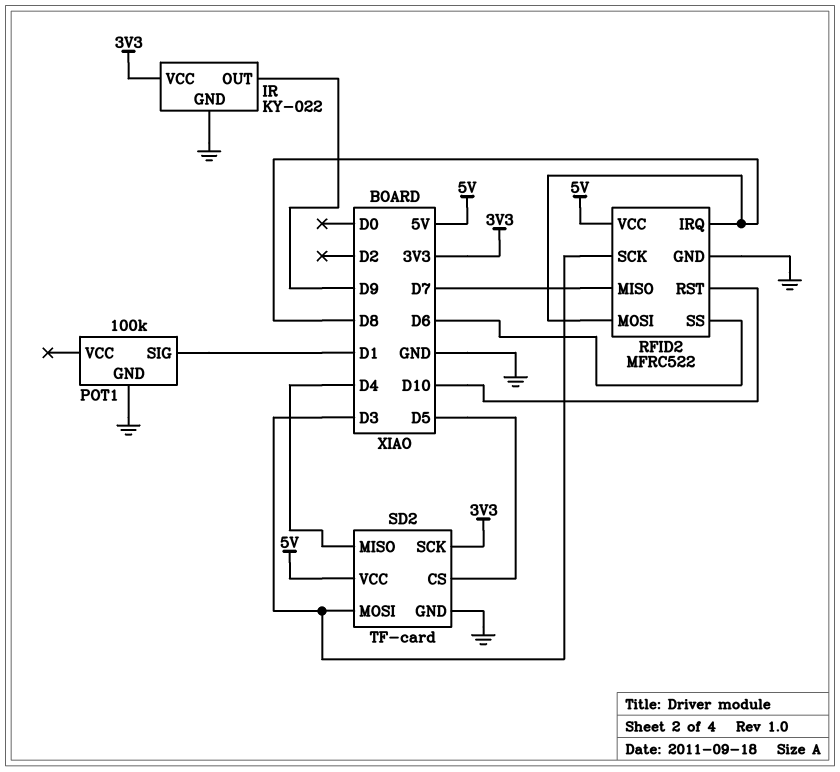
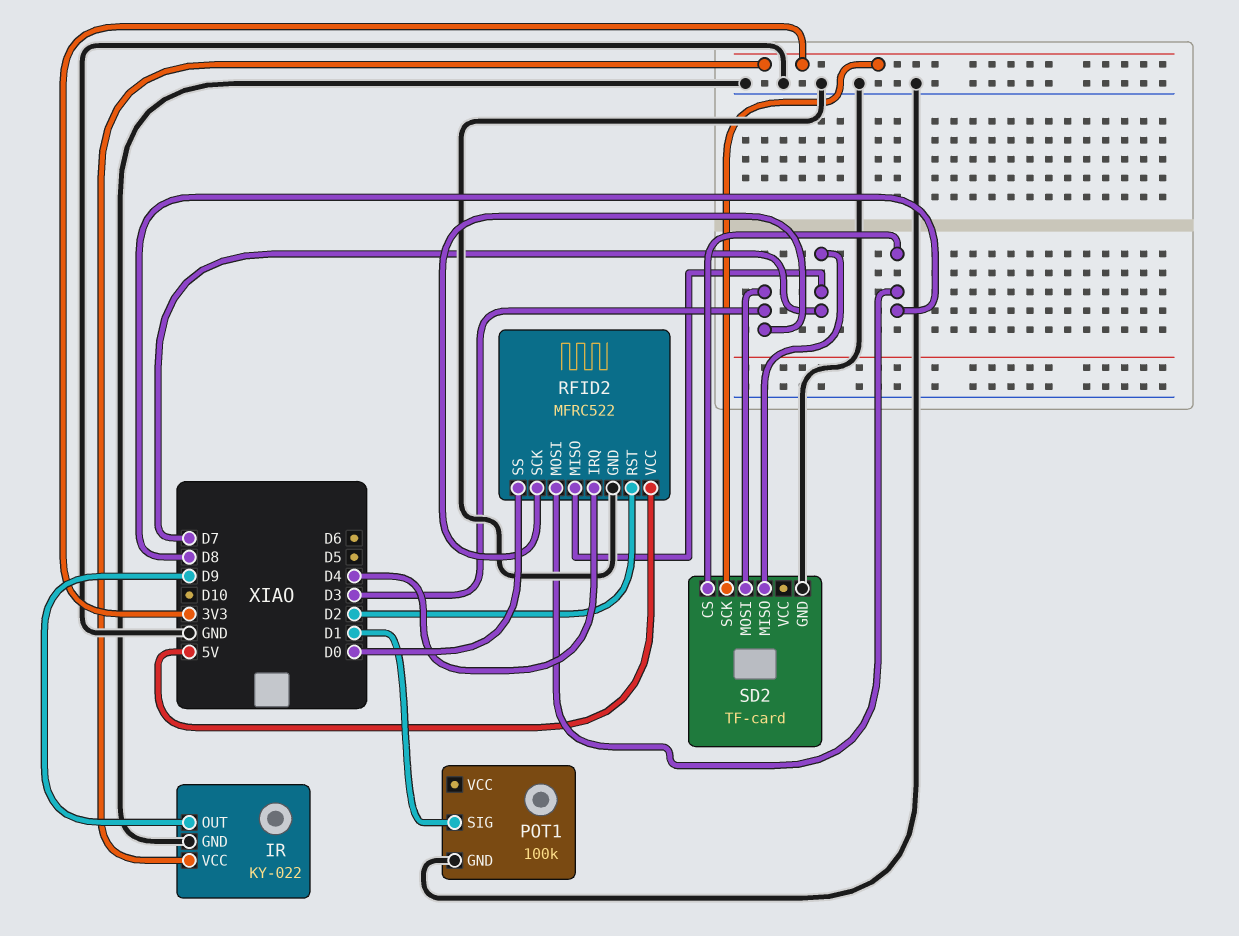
RFID2 pin IRQ: D8 -> D4
RFID2 pin RST: D10 -> D2
RFID2 pin SS: D6 -> D0
SD2 pin CS: D5 -> D8
SD2 pin MISO: D4 -> D7
SD2 pin VCC: 5V -> none

